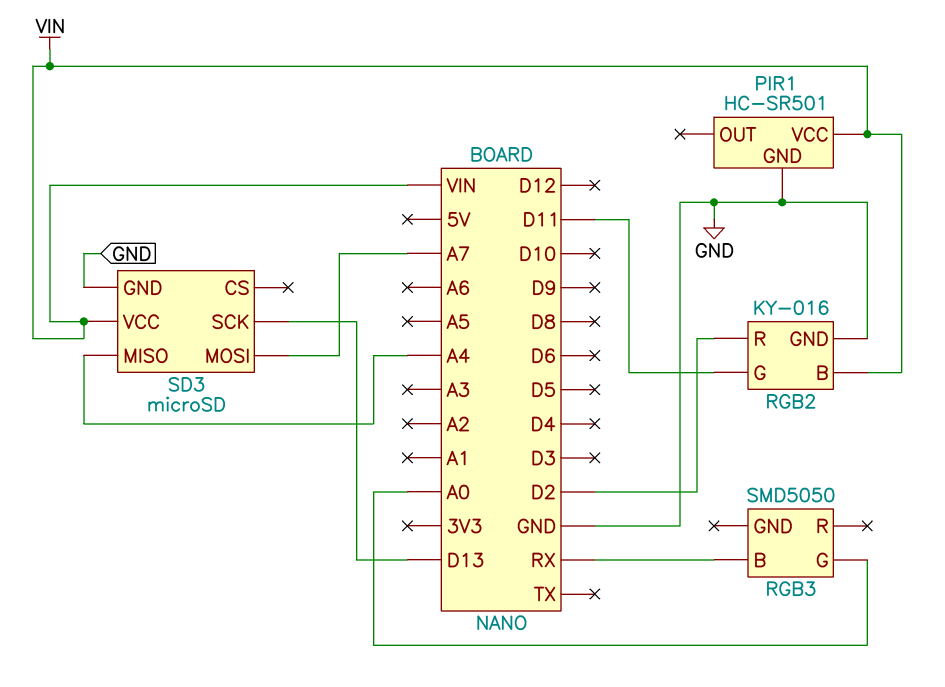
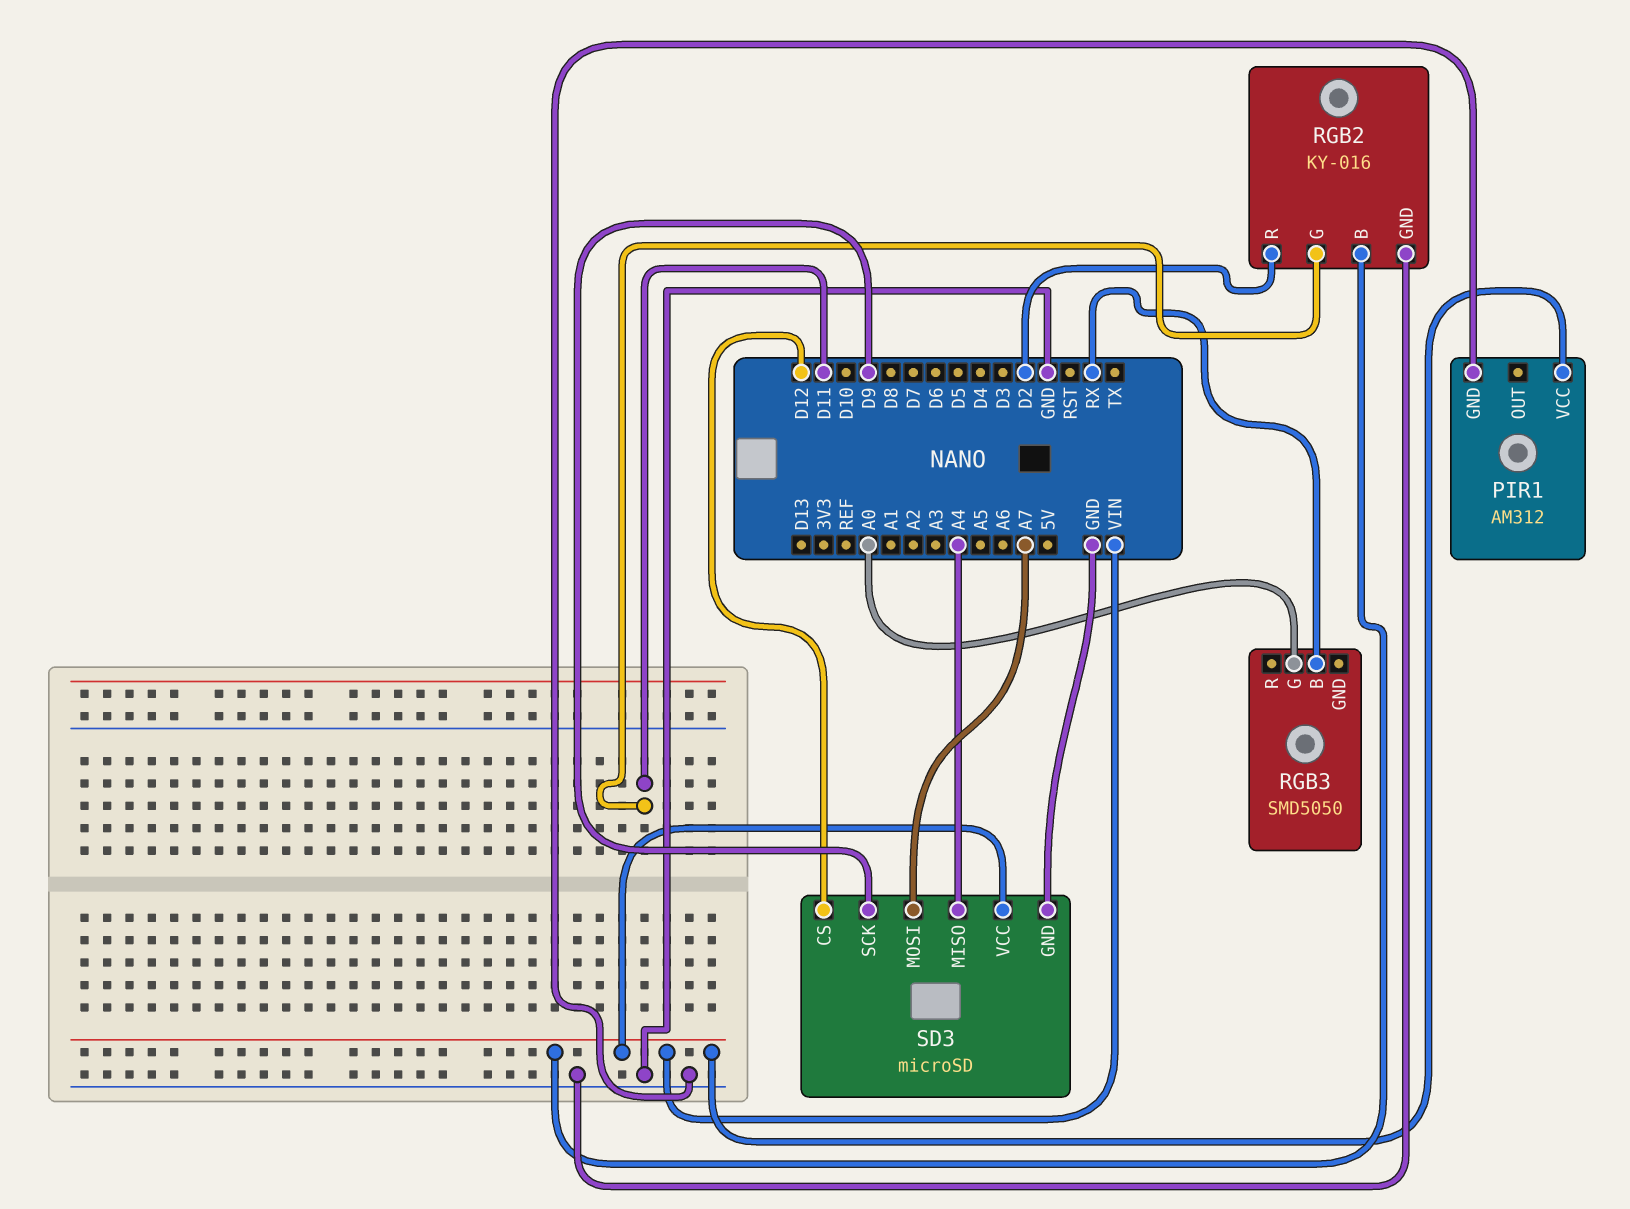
PIR1: HC-SR501 -> AM312
SD3 pin CS: none -> D12
SD3 pin SCK: D13 -> D9

